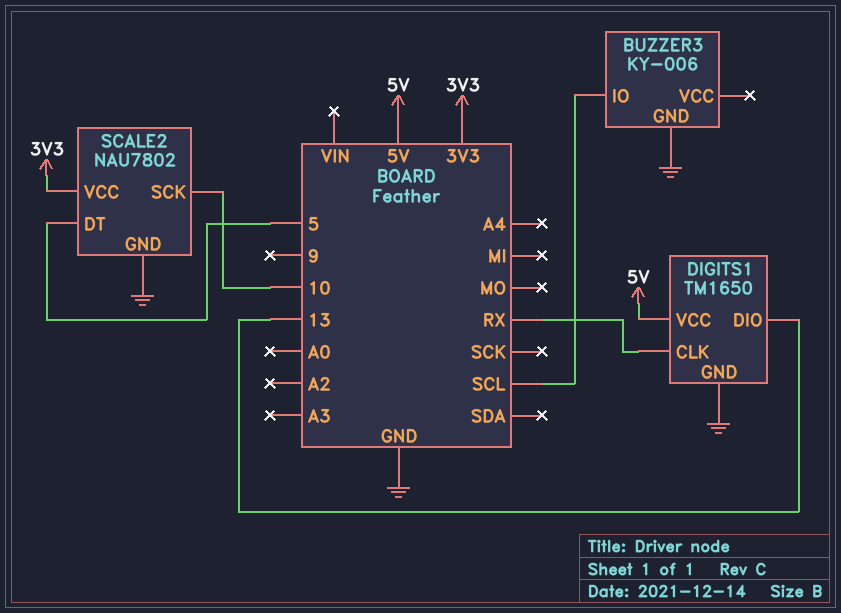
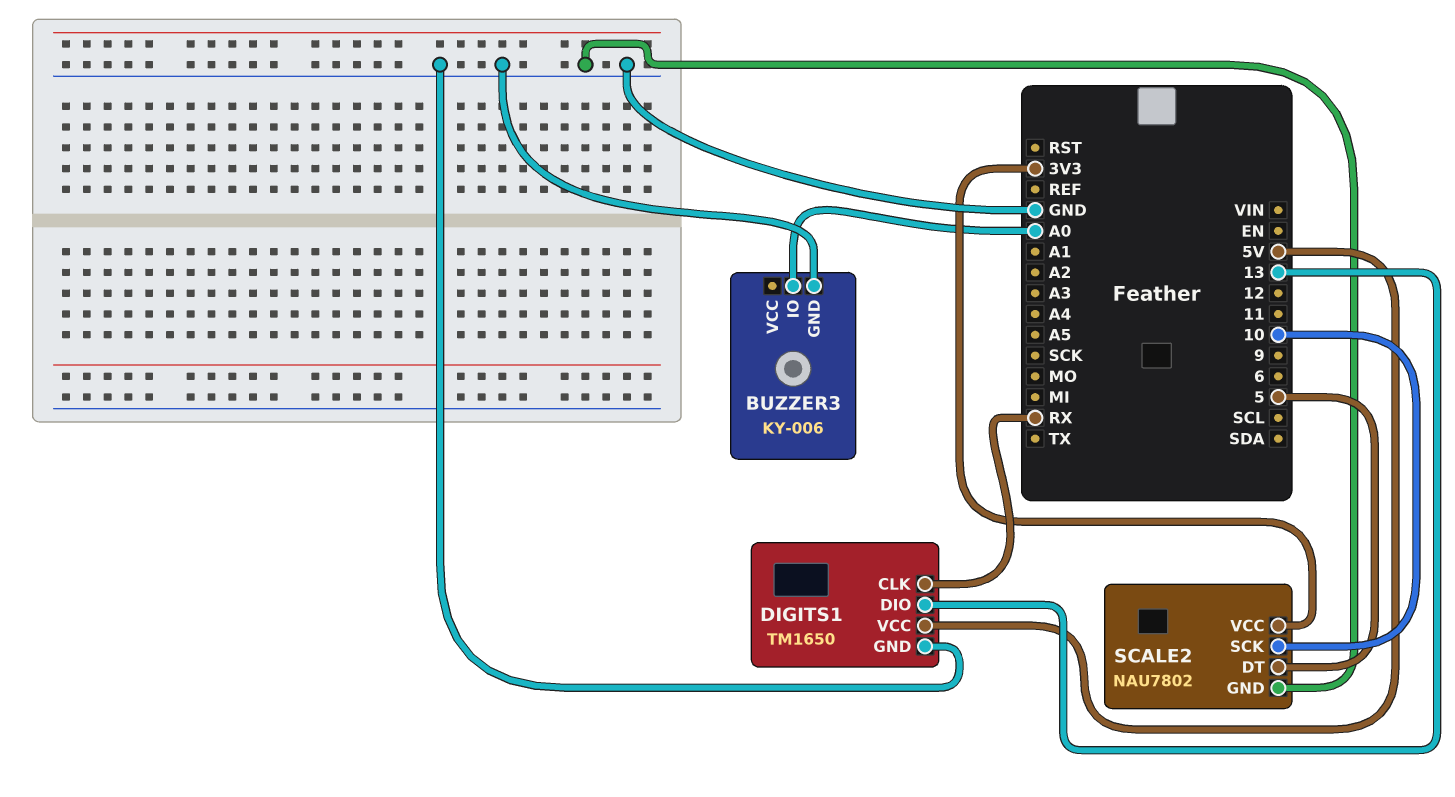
BUZZER3 pin IO: SCL -> A0

